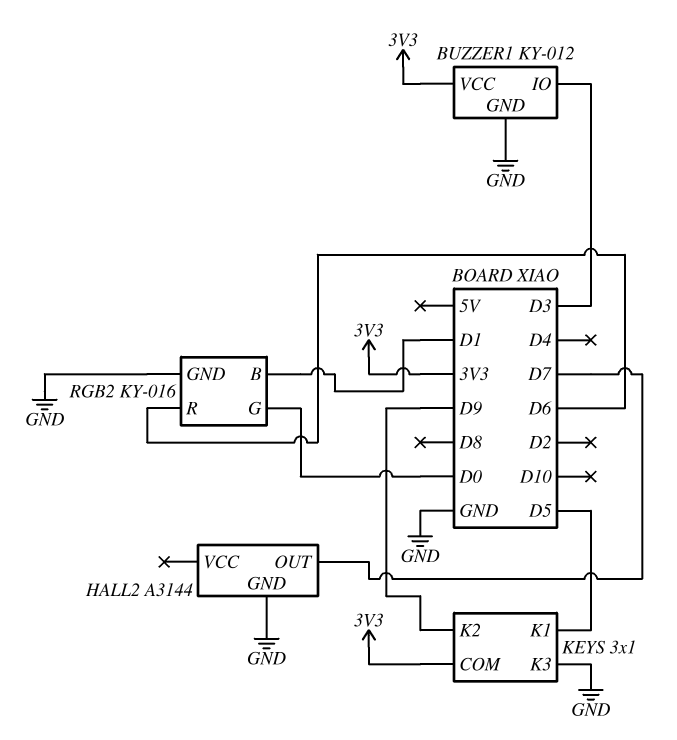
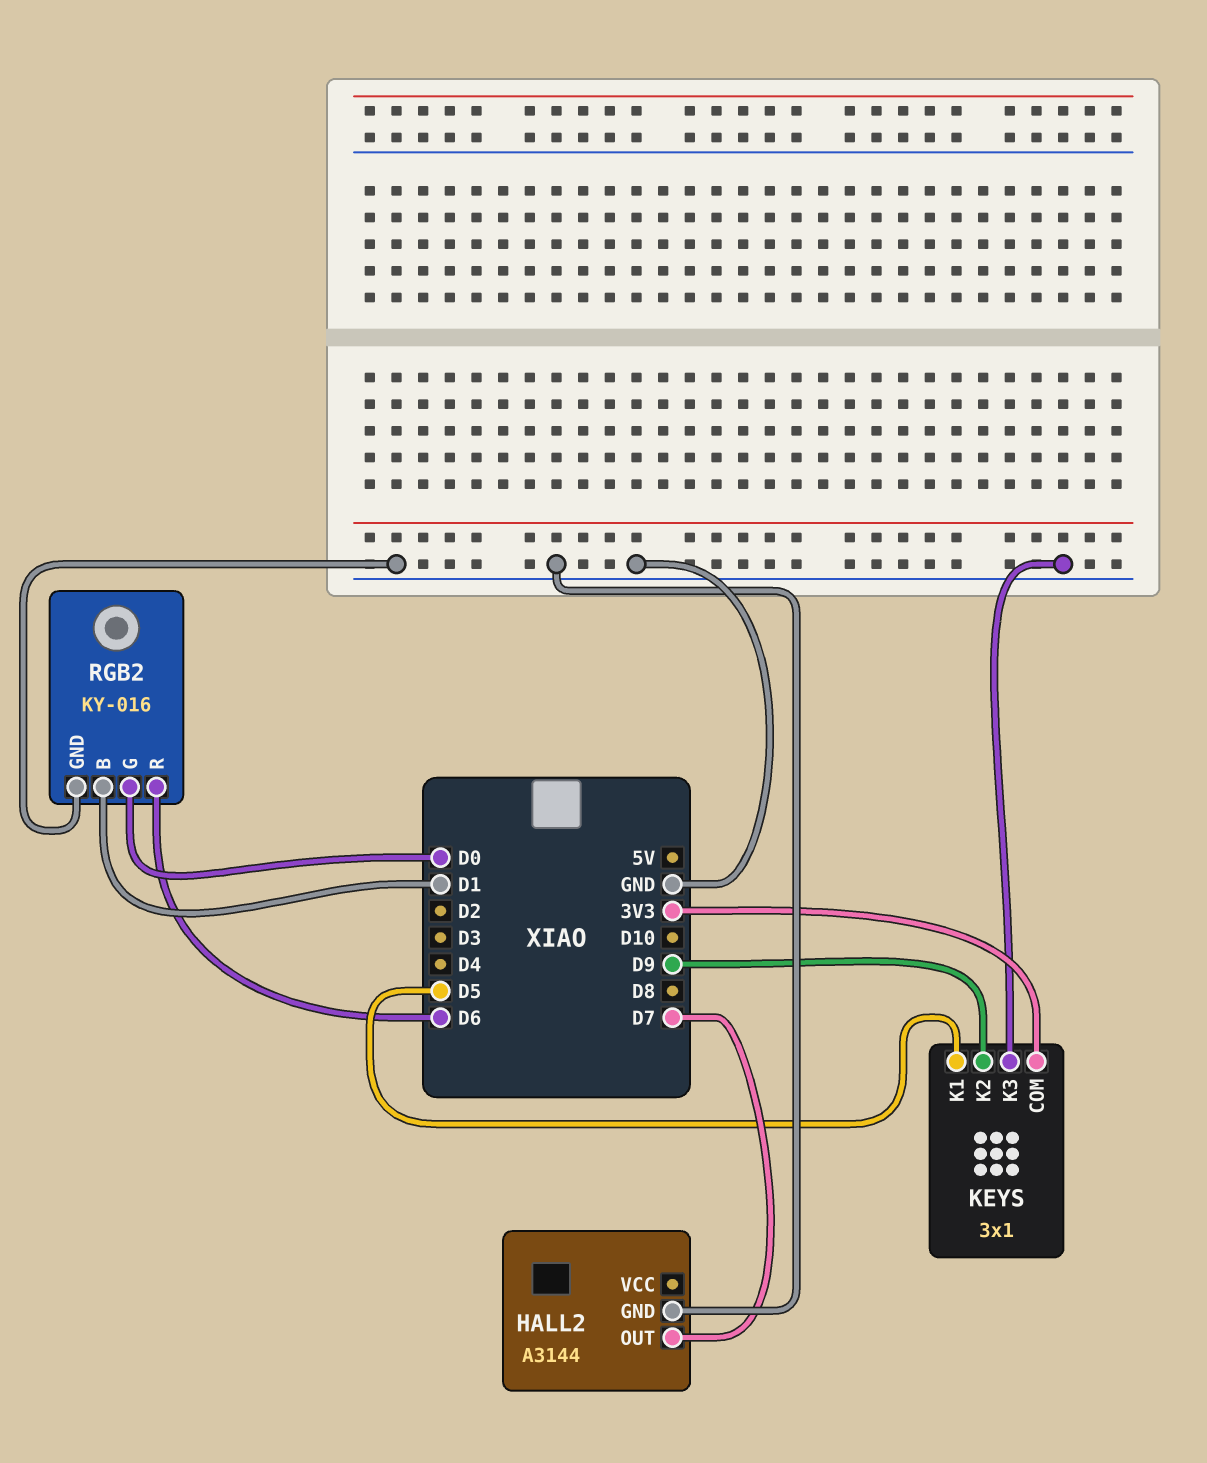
BUZZER1: KY-012 -> none
BUZZER1 pin GND: GND -> none
BUZZER1 pin IO: D3 -> none
BUZZER1 pin VCC: 3V3 -> none

